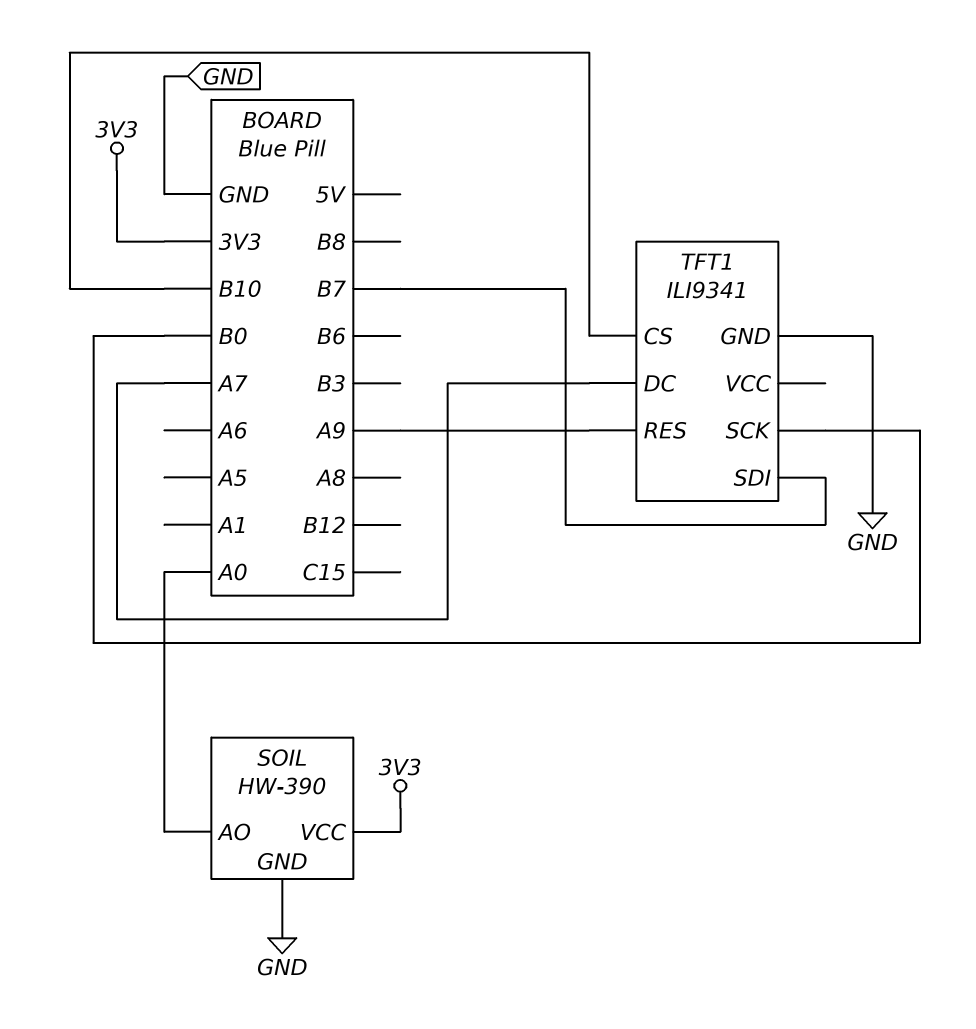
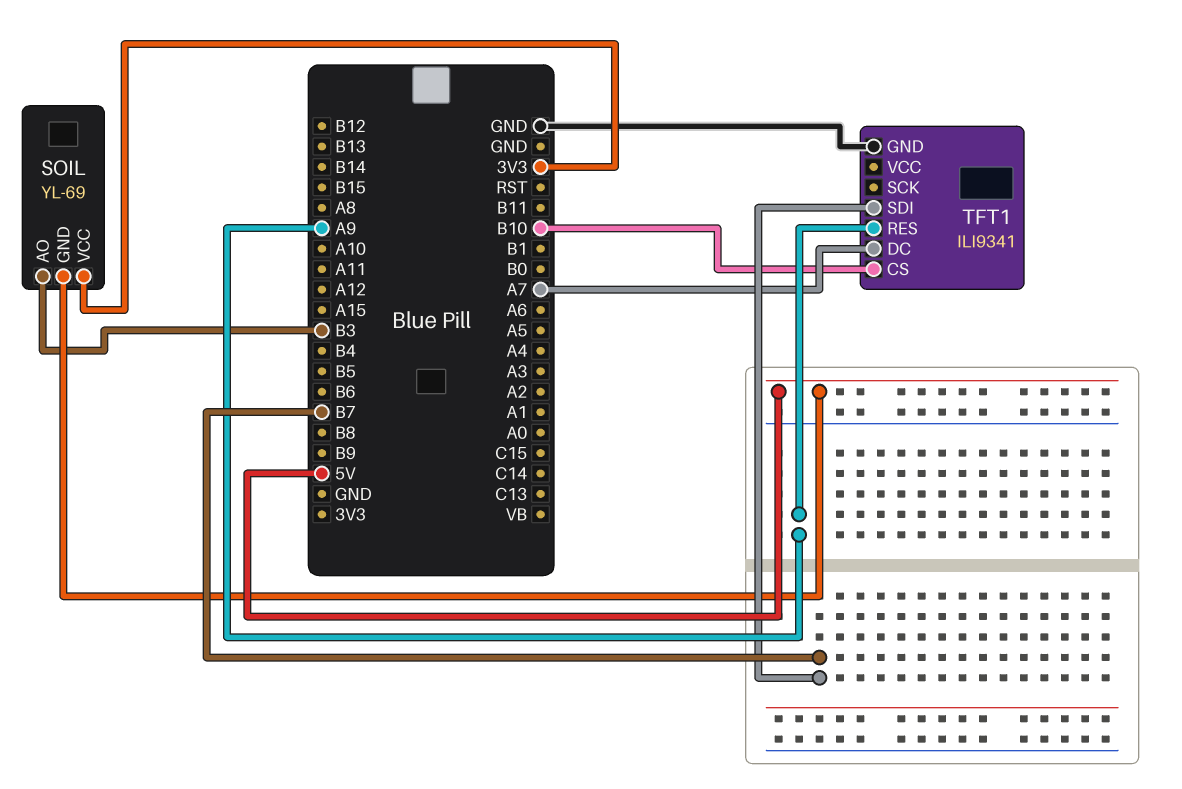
SOIL: HW-390 -> YL-69
SOIL pin AO: A0 -> B3
SOIL pin GND: GND -> 5V
TFT1 pin SCK: B0 -> none

